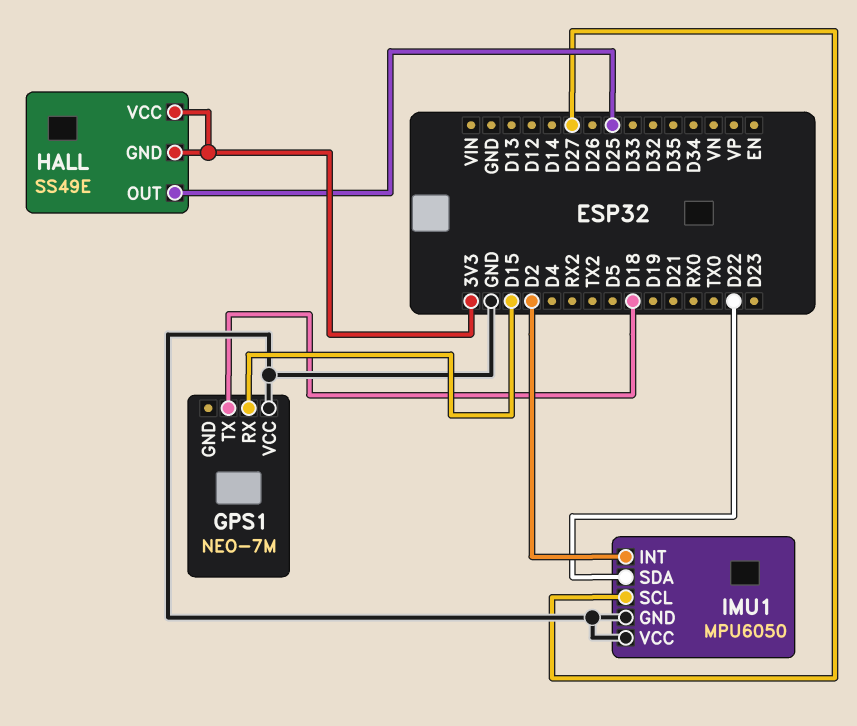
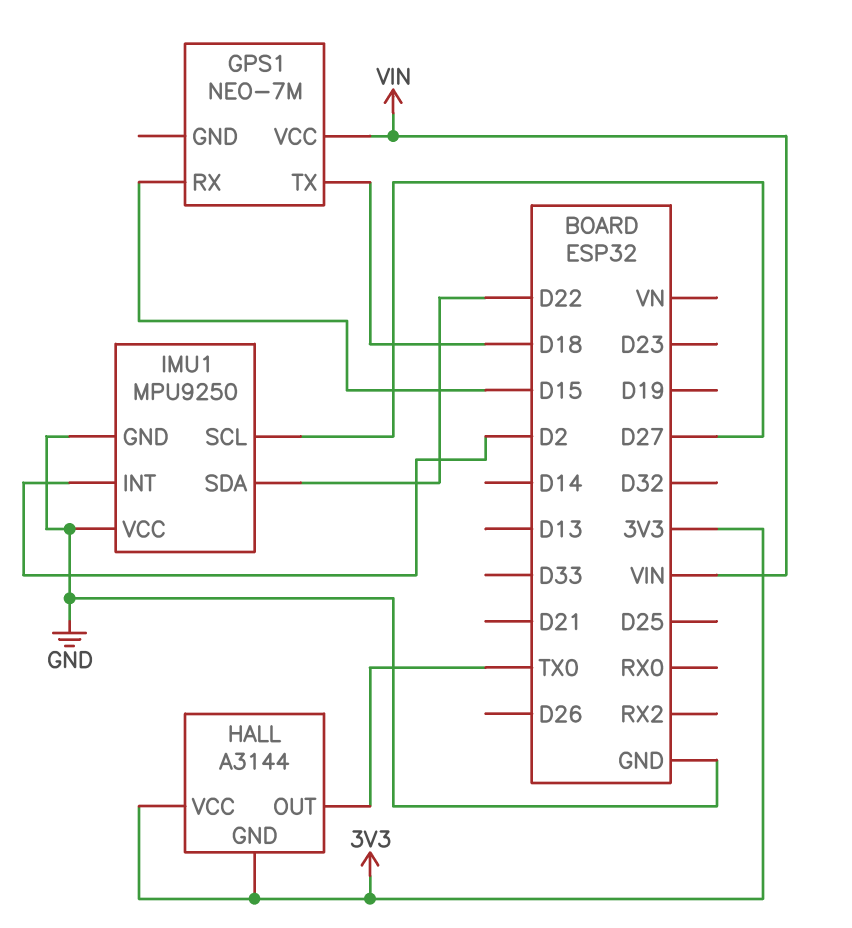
GPS1 pin VCC: GND -> VIN
HALL: SS49E -> A3144
HALL pin OUT: D25 -> TX0
IMU1: MPU6050 -> MPU9250

